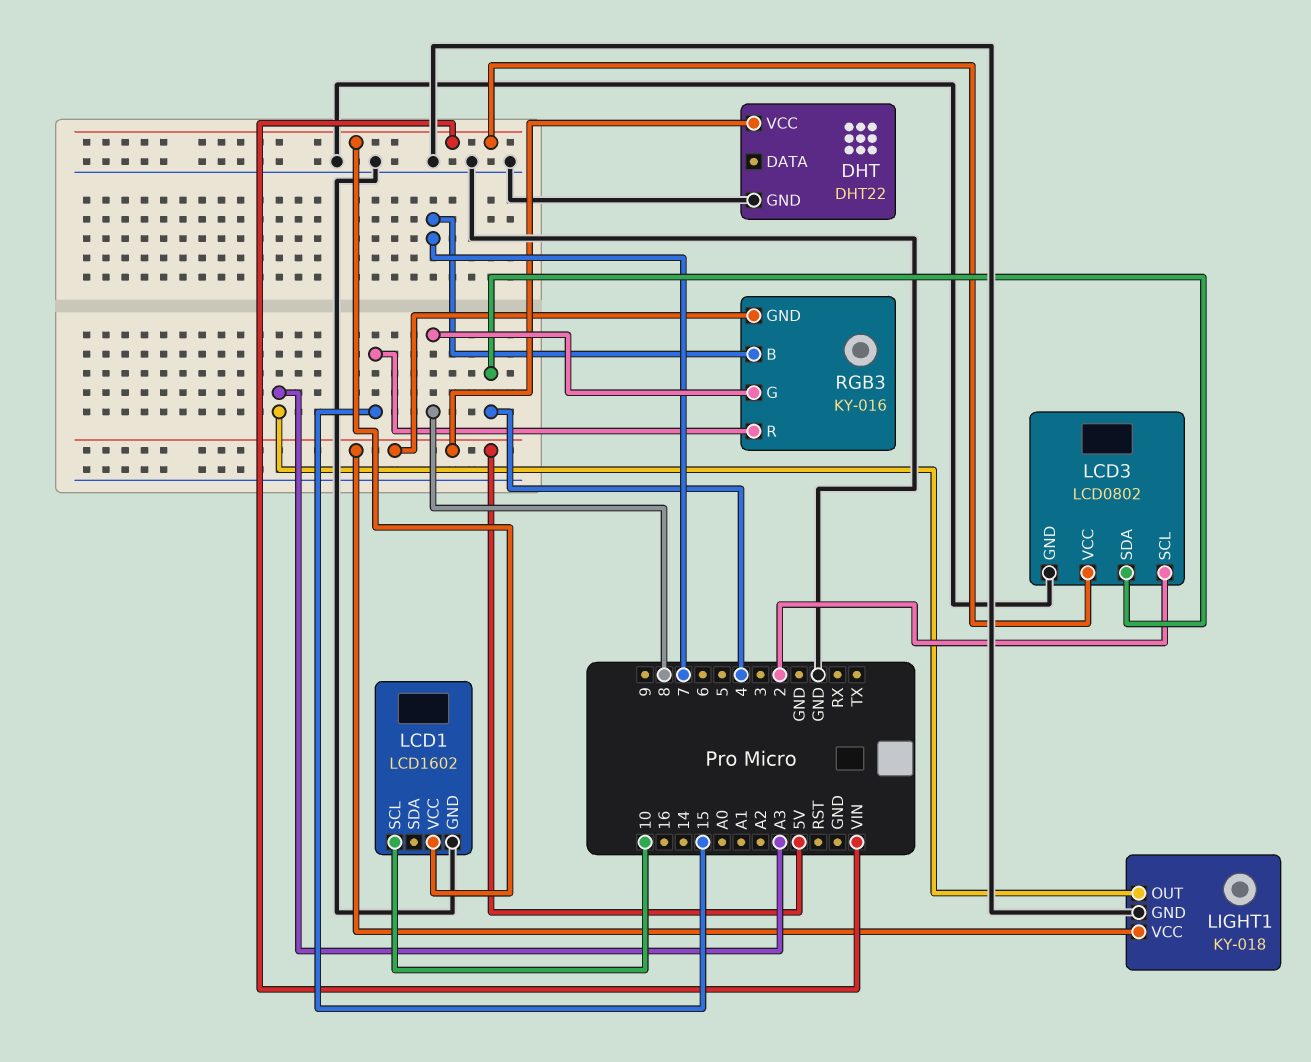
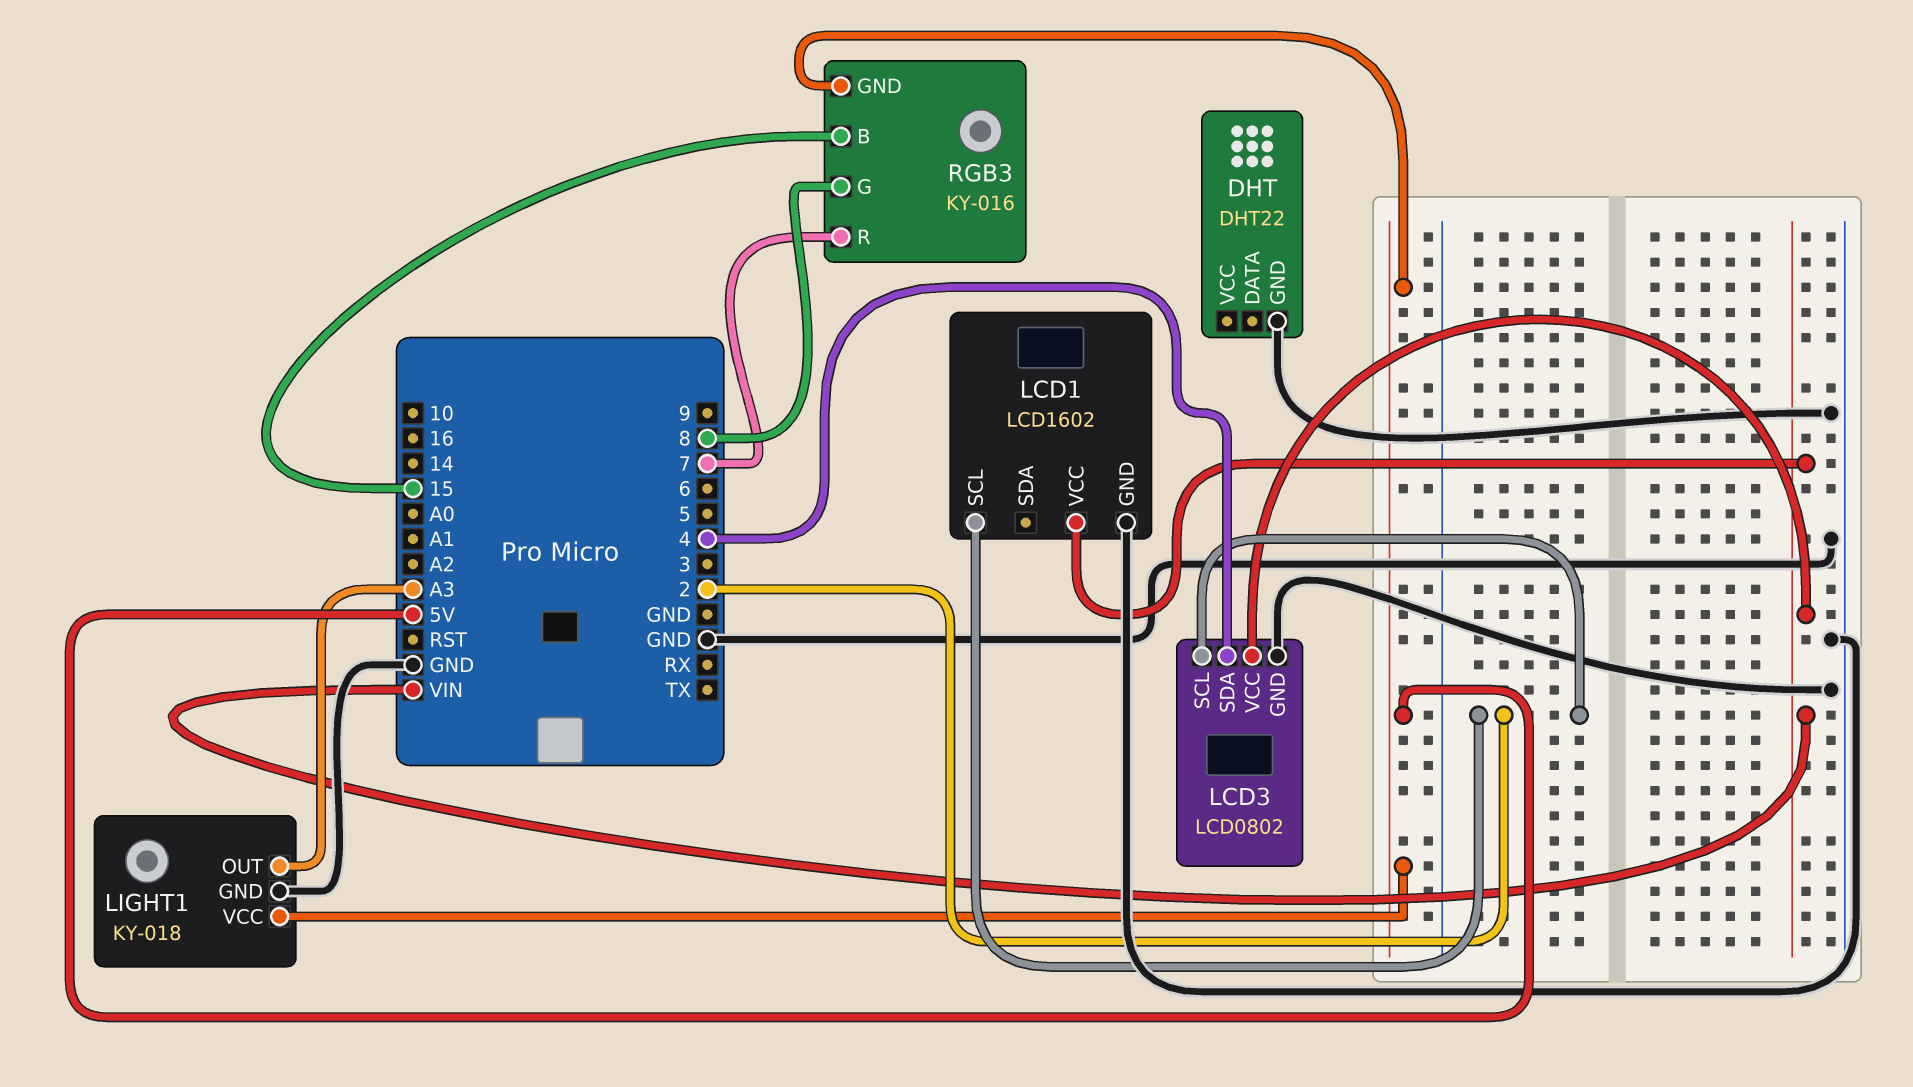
DHT pin VCC: 5V -> none
LCD1 pin SCL: 10 -> 2
RGB3 pin B: 7 -> 15
RGB3 pin R: 15 -> 7

